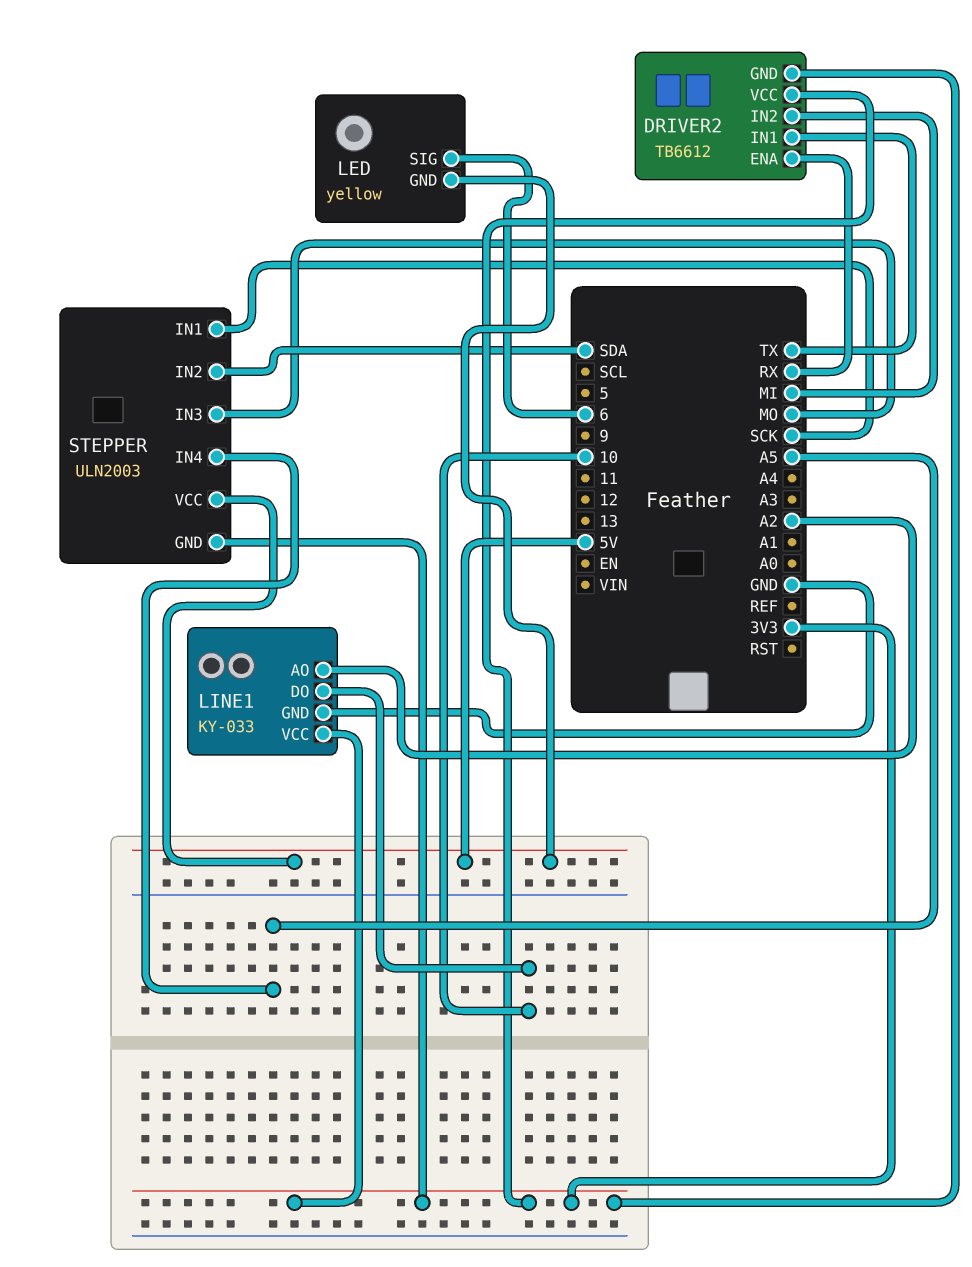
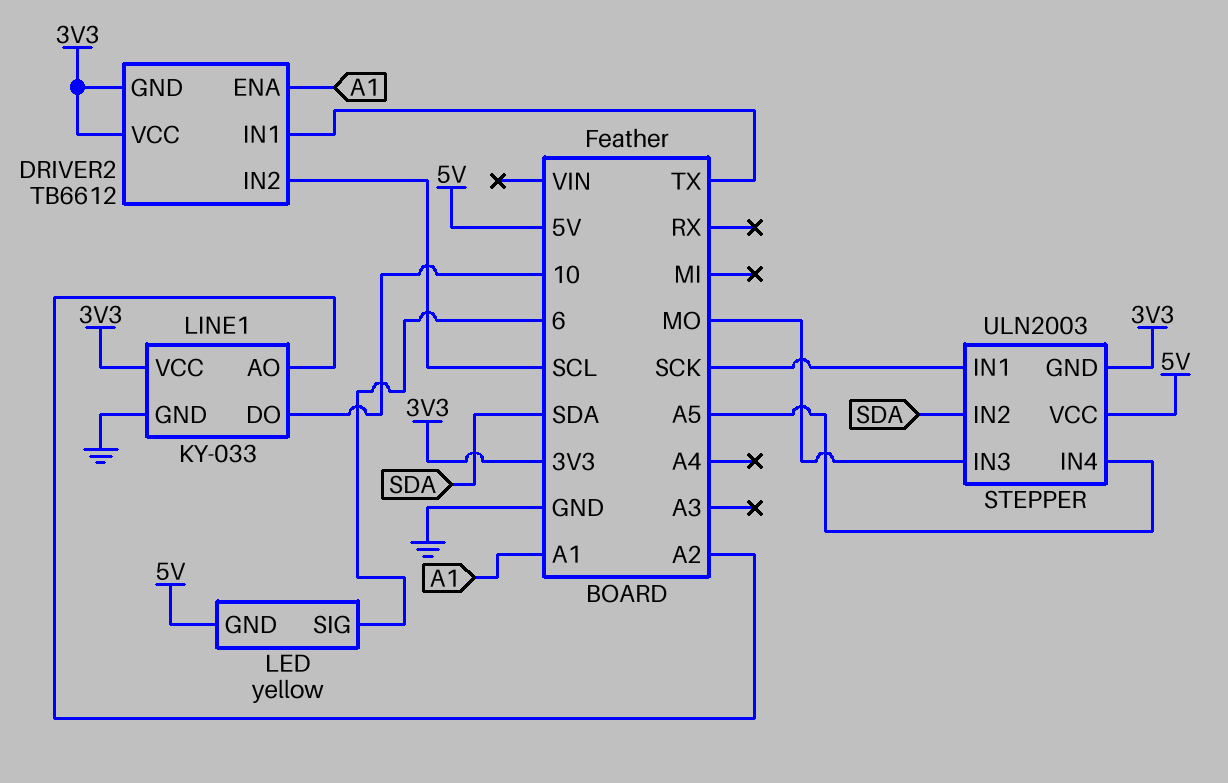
DRIVER2 pin ENA: RX -> A1
DRIVER2 pin IN2: MI -> SCL

